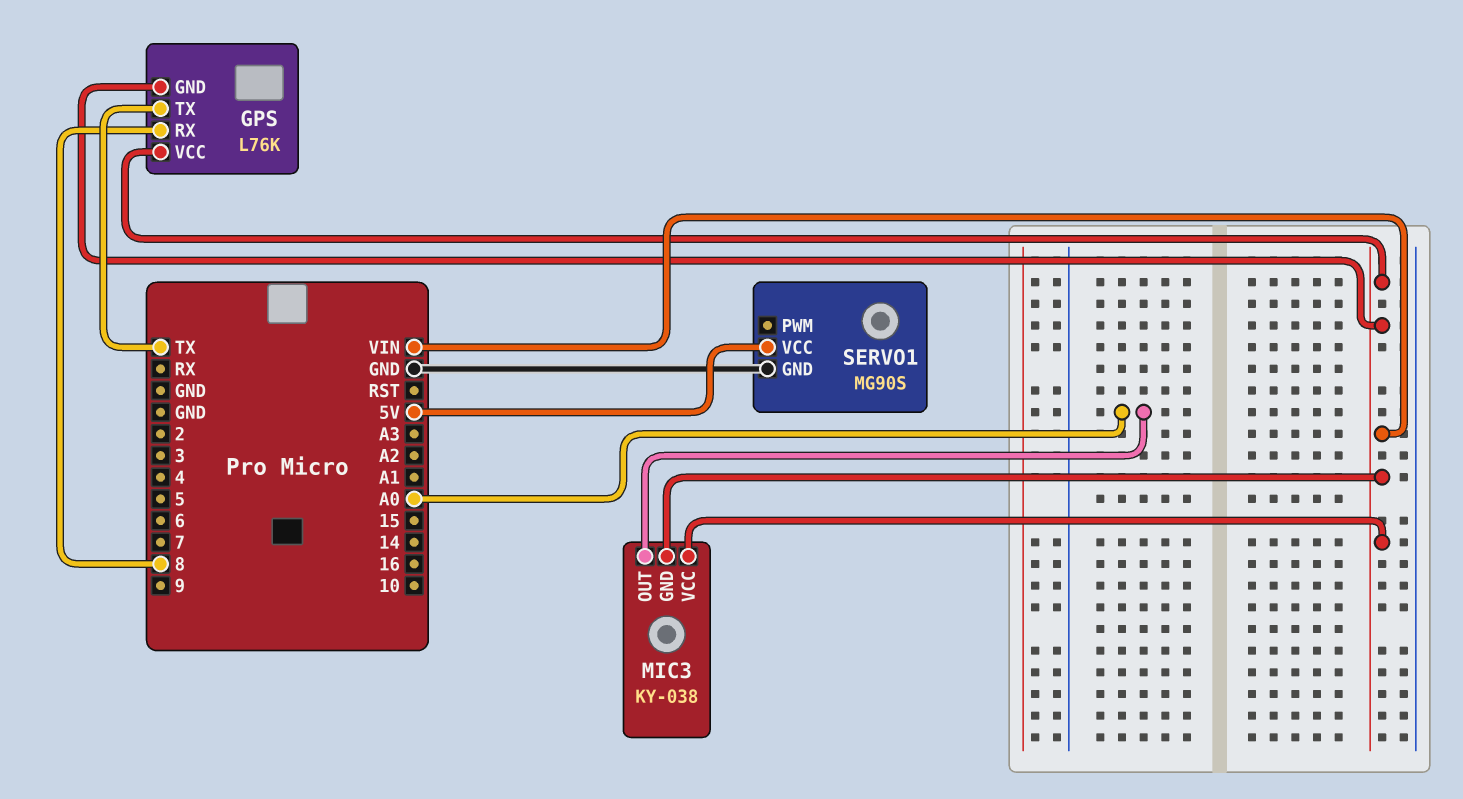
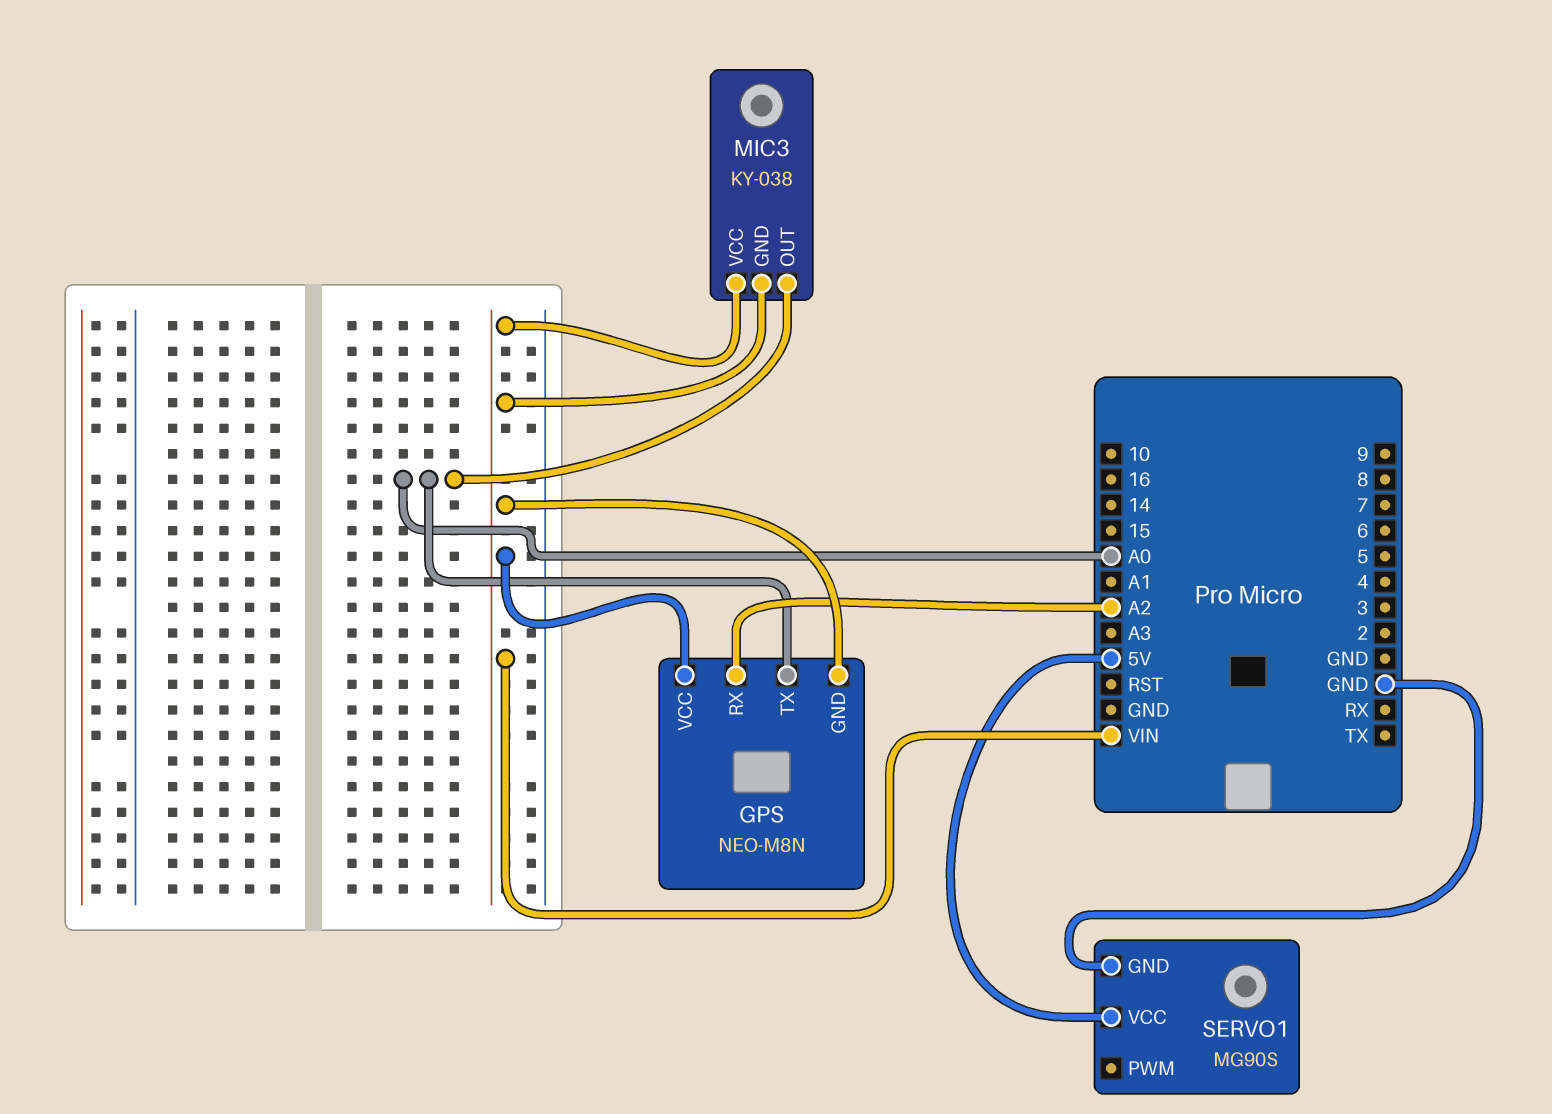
GPS: L76K -> NEO-M8N
GPS pin RX: 8 -> A2
GPS pin TX: TX -> A0

